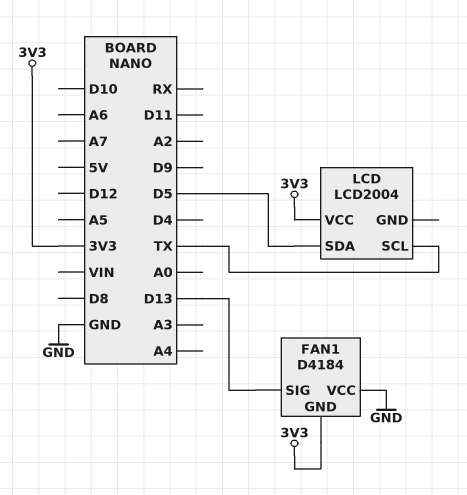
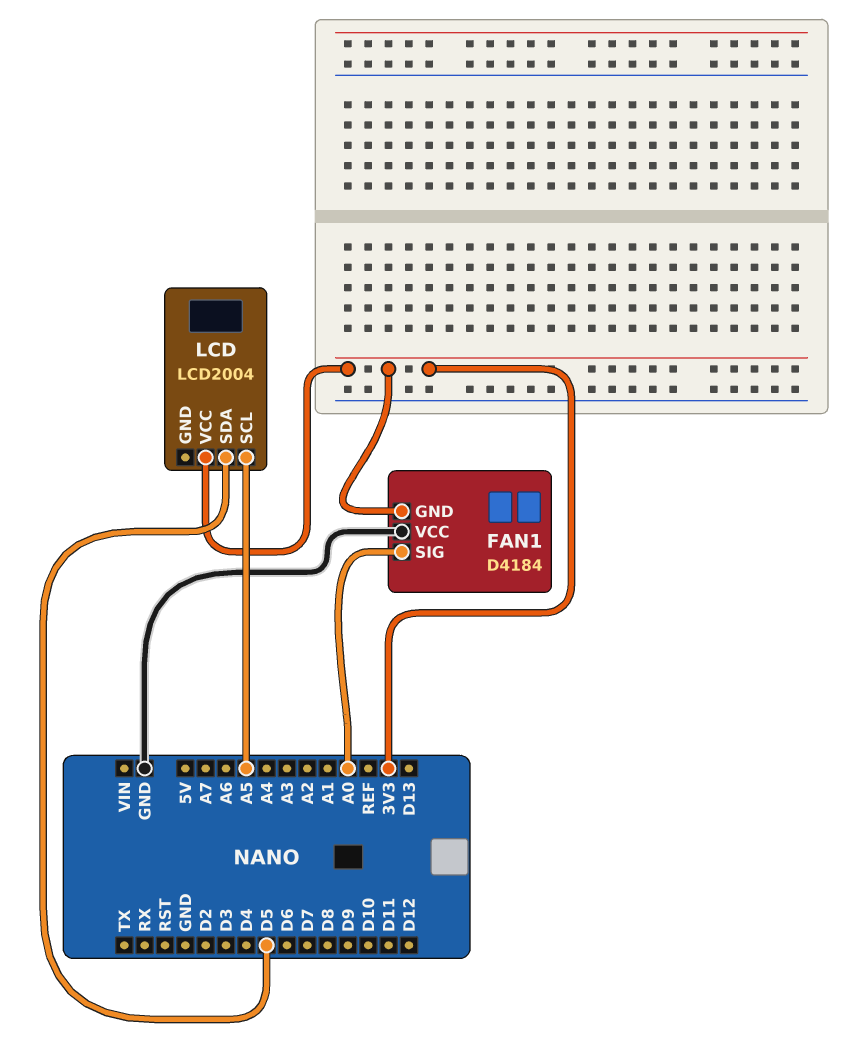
FAN1 pin SIG: D13 -> A0
LCD pin SCL: TX -> A5

